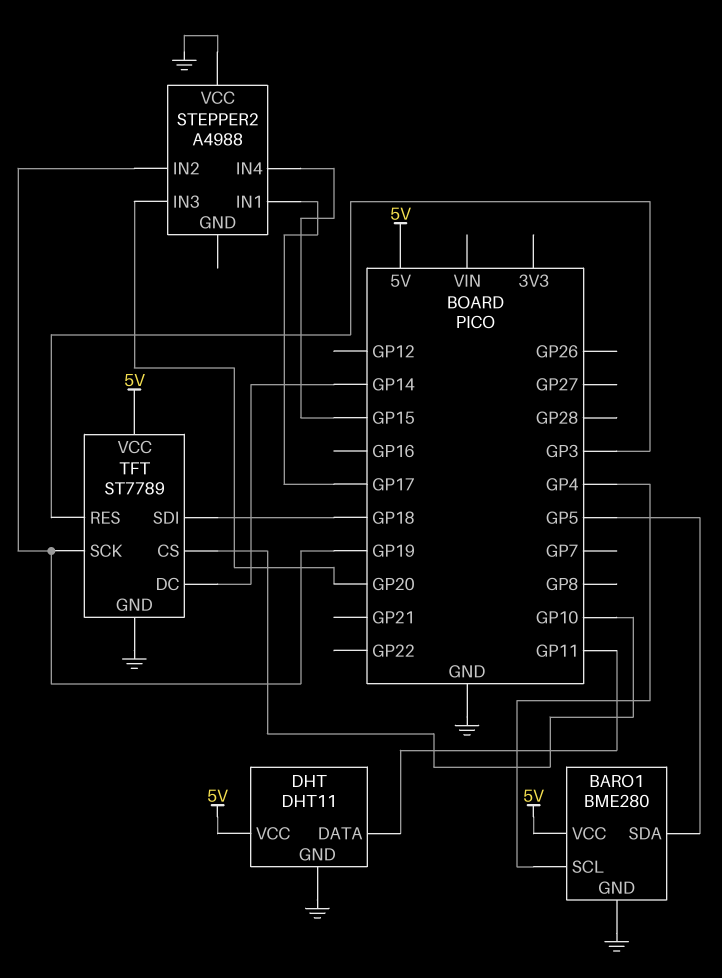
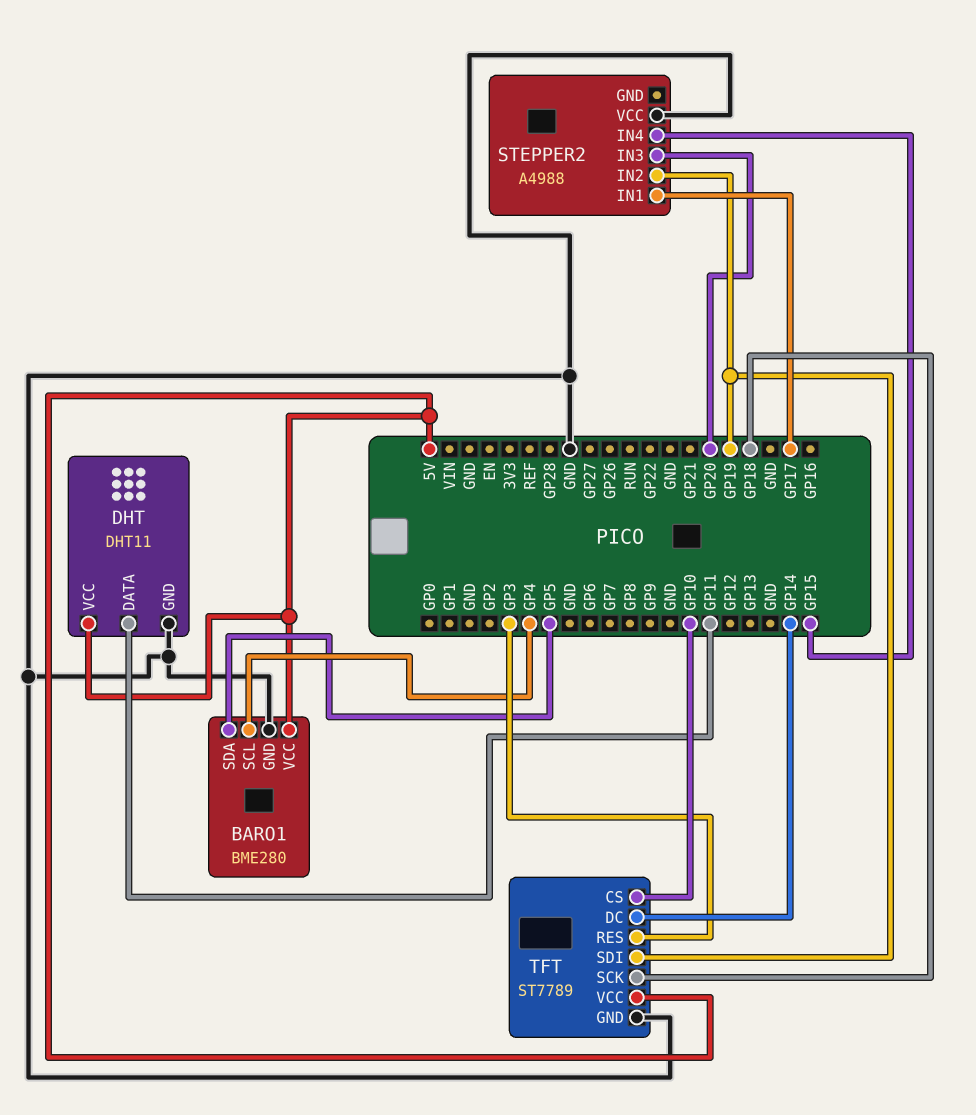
TFT pin SCK: GP19 -> GP18
TFT pin SDI: GP18 -> GP19

